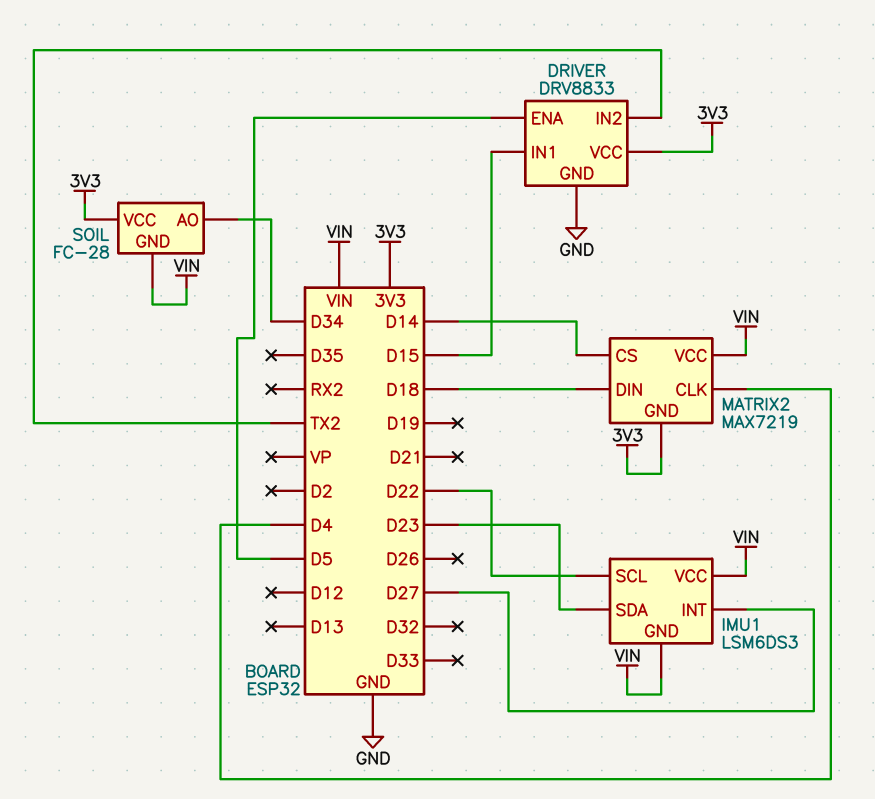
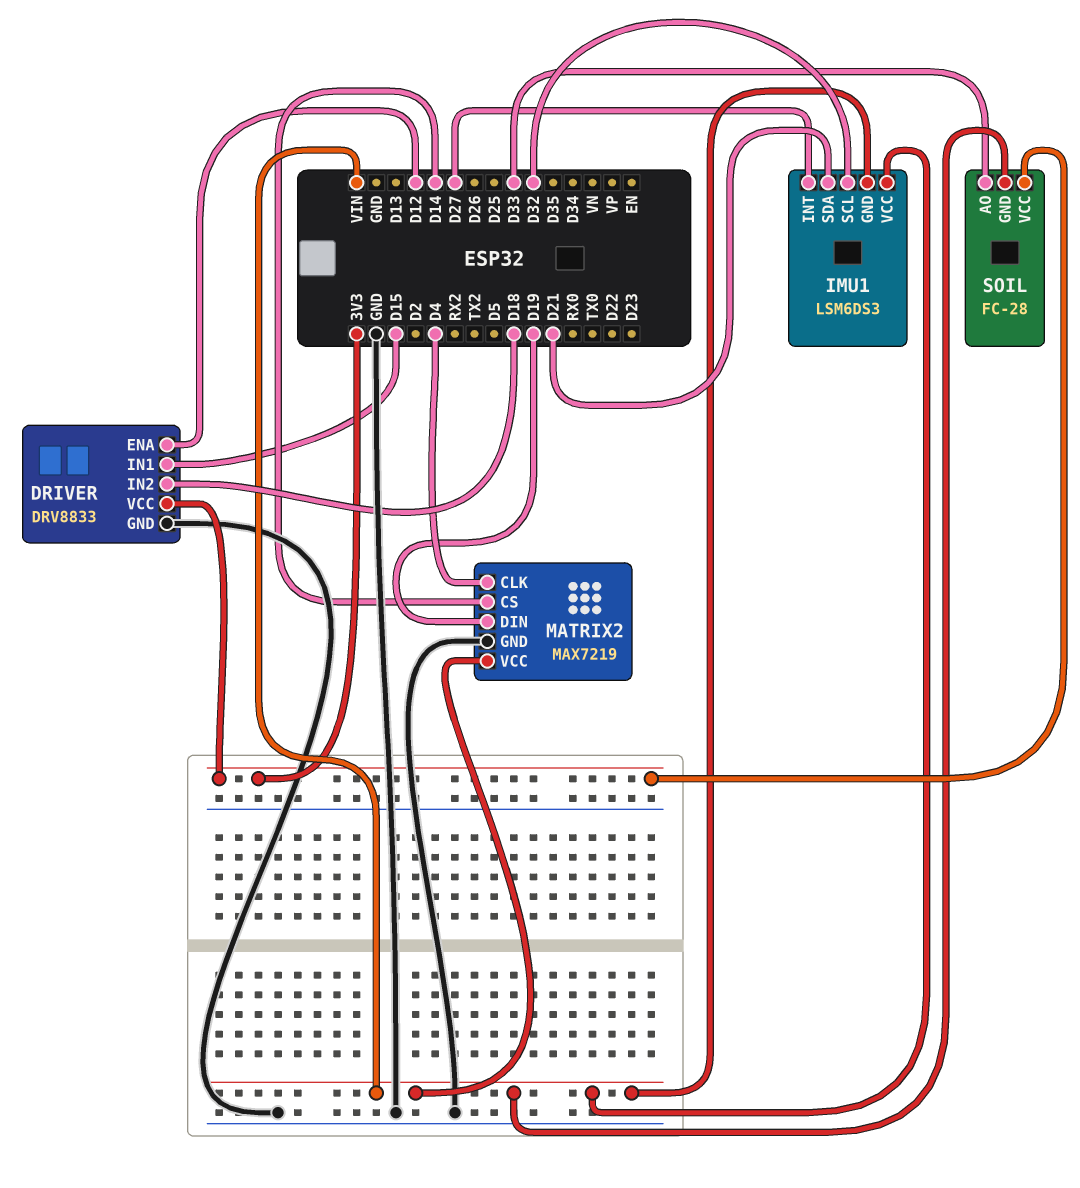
DRIVER pin ENA: D5 -> D12
DRIVER pin IN2: TX2 -> D18
IMU1 pin SCL: D22 -> D32
IMU1 pin SDA: D23 -> D21
MATRIX2 pin DIN: D18 -> D19
MATRIX2 pin GND: 3V3 -> GND
SOIL pin AO: D34 -> D33

